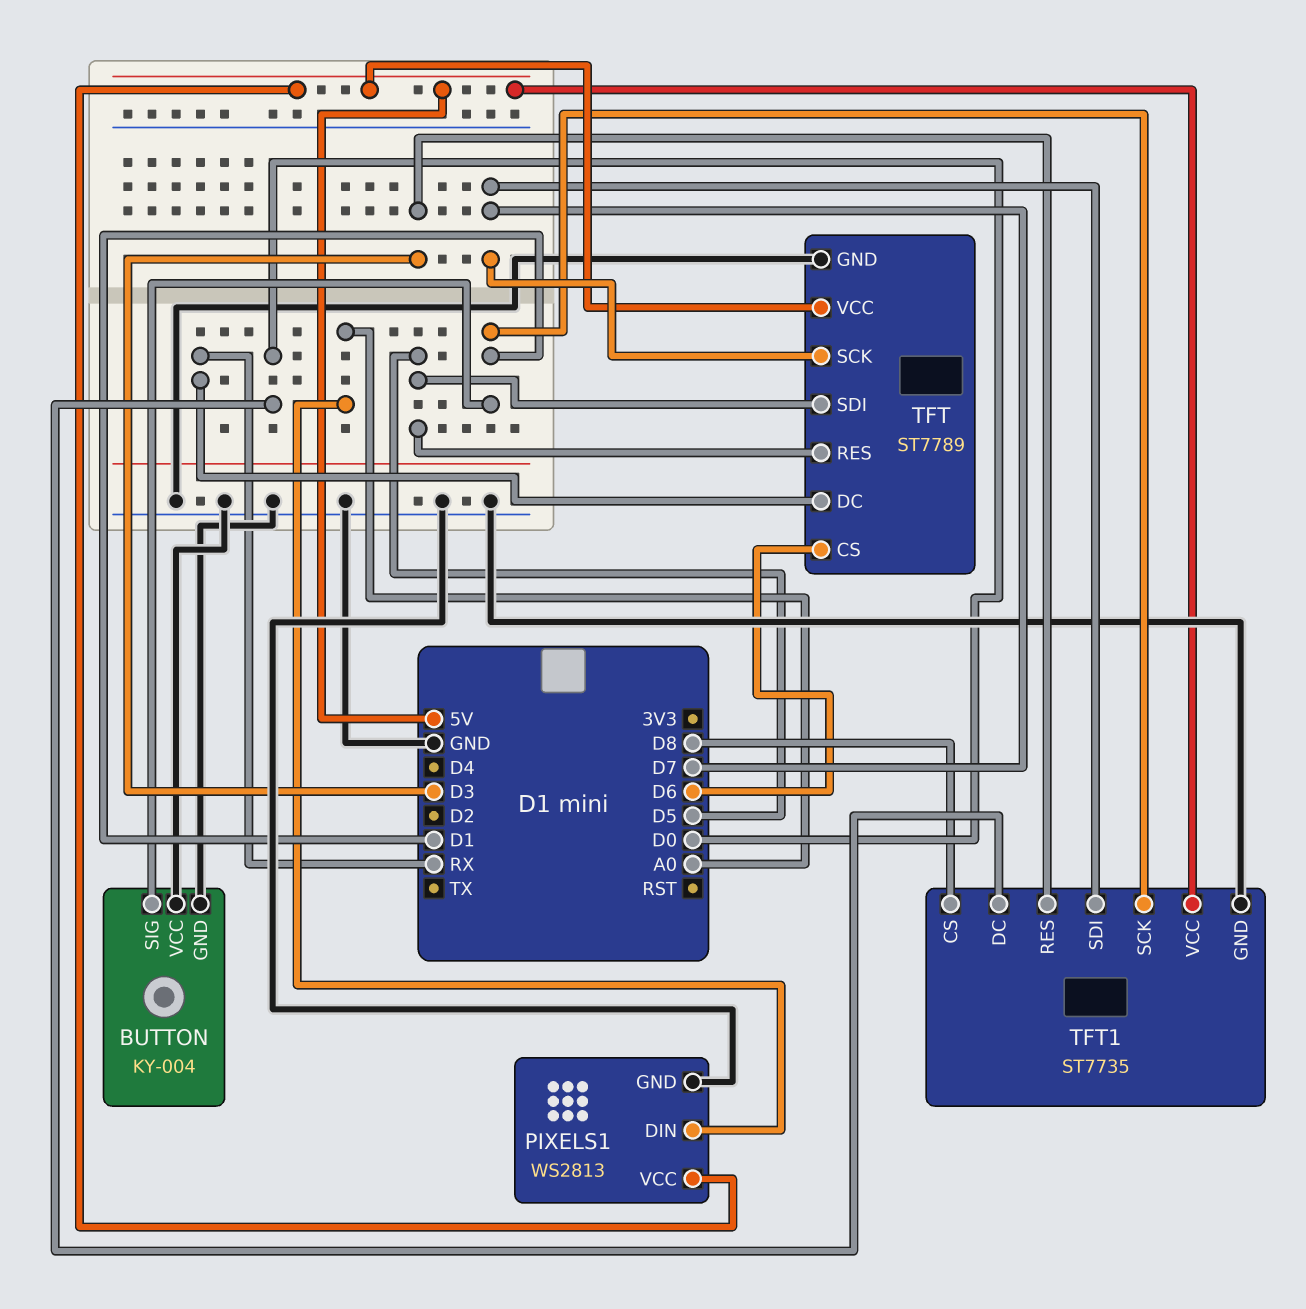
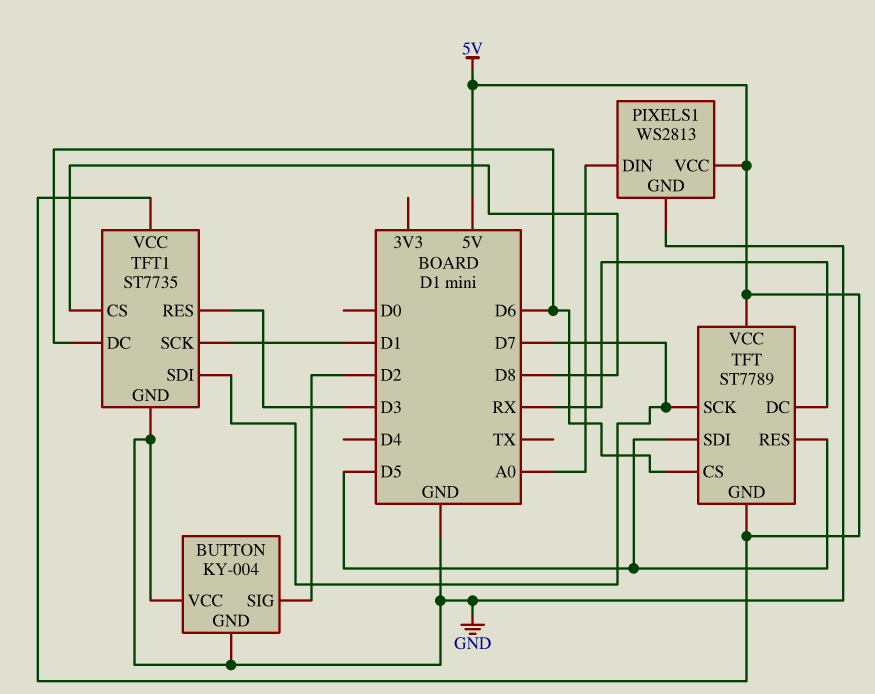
BUTTON pin SIG: D1 -> D2
TFT pin GND: GND -> 5V
TFT1 pin DC: D0 -> D6

